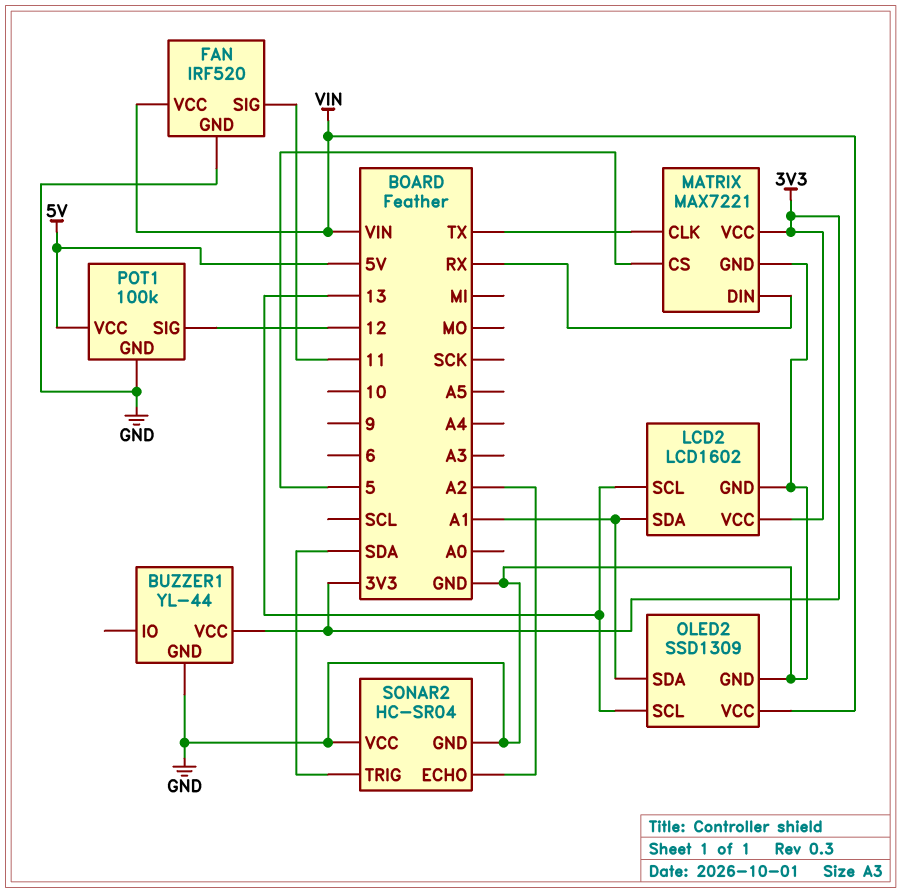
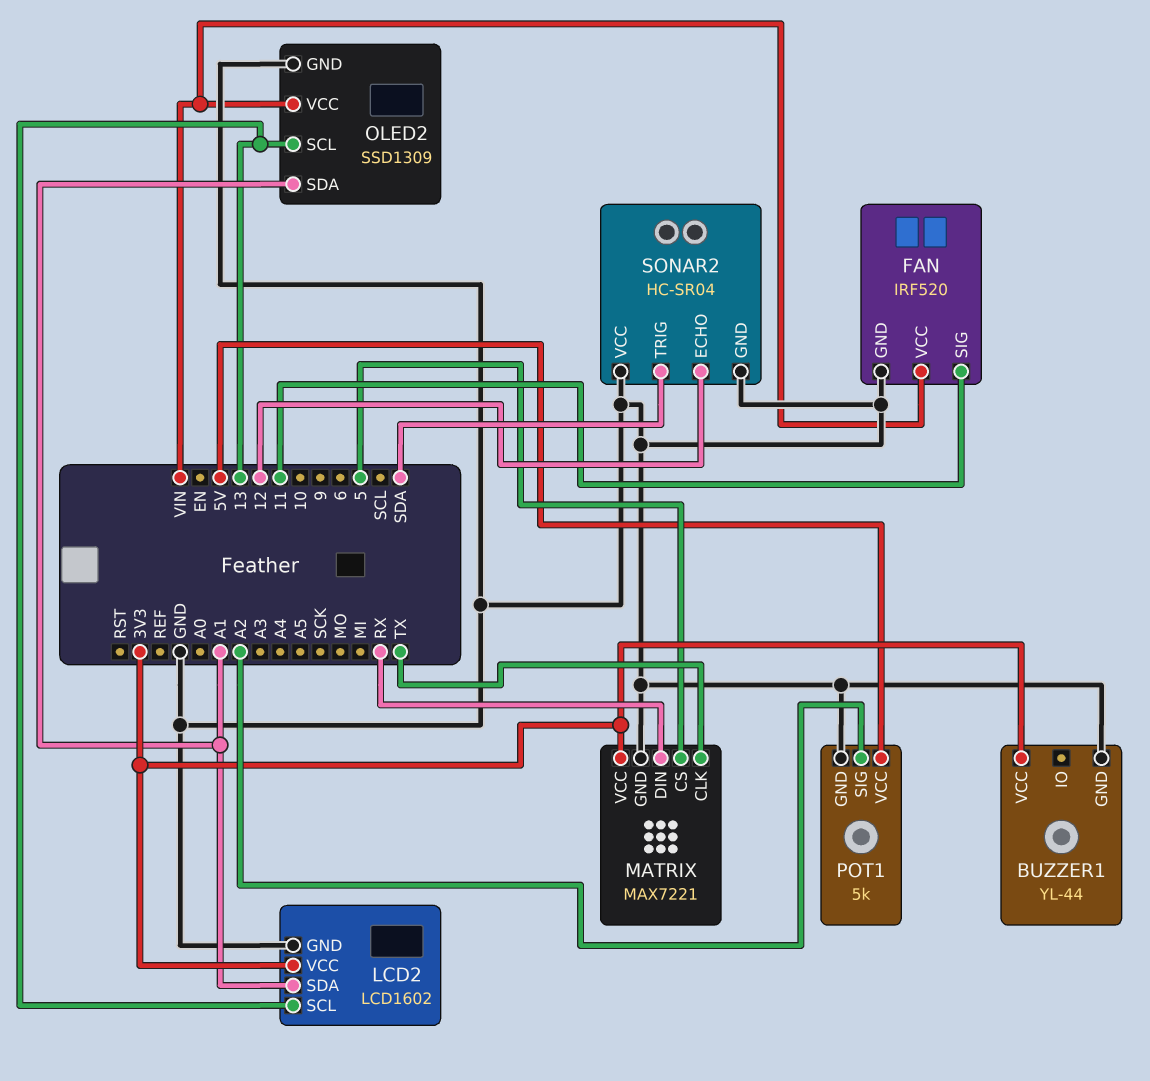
POT1: 100k -> 5k
POT1 pin SIG: 12 -> A2
SONAR2 pin ECHO: A2 -> 12

